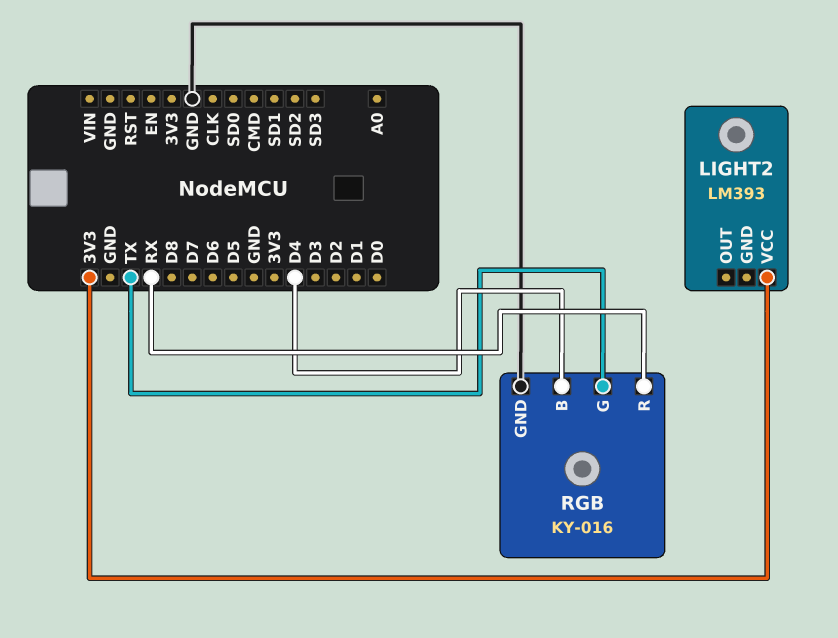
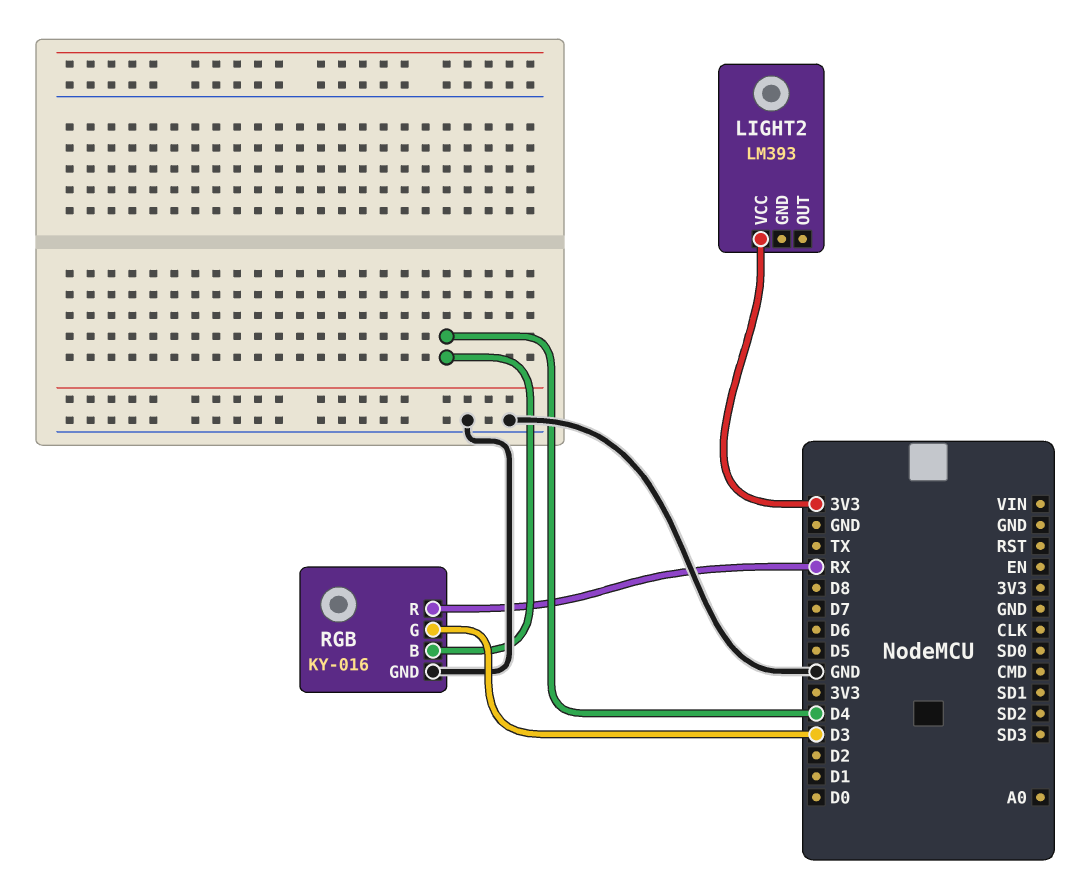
RGB pin G: TX -> D3

